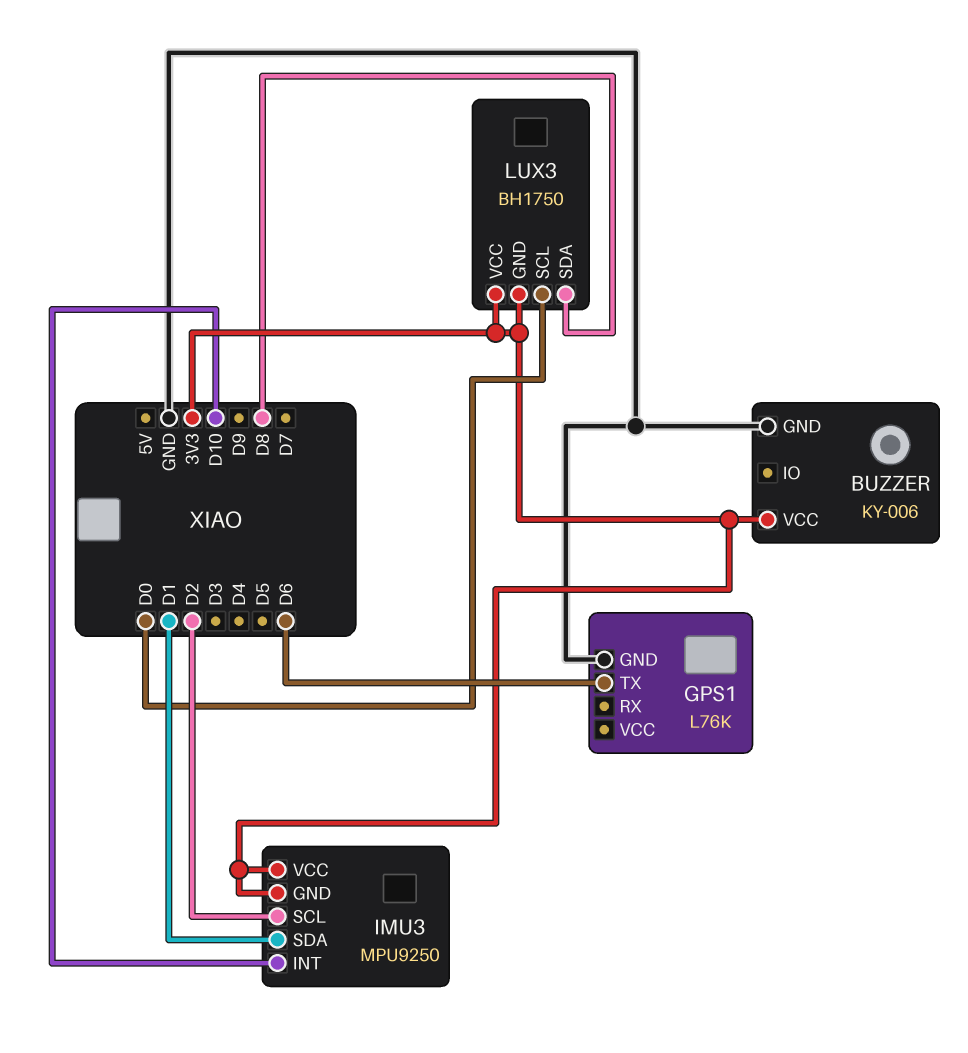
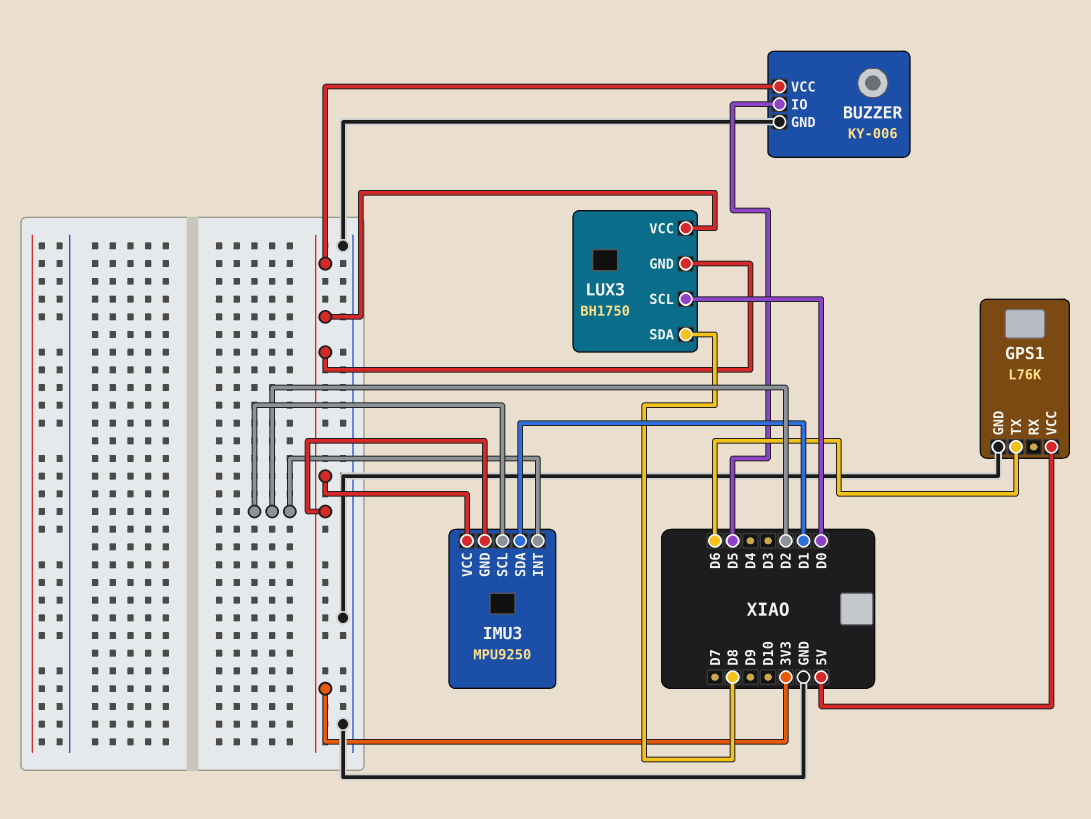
BUZZER pin IO: none -> D5
GPS1 pin VCC: none -> 5V
IMU3 pin INT: D10 -> D2

